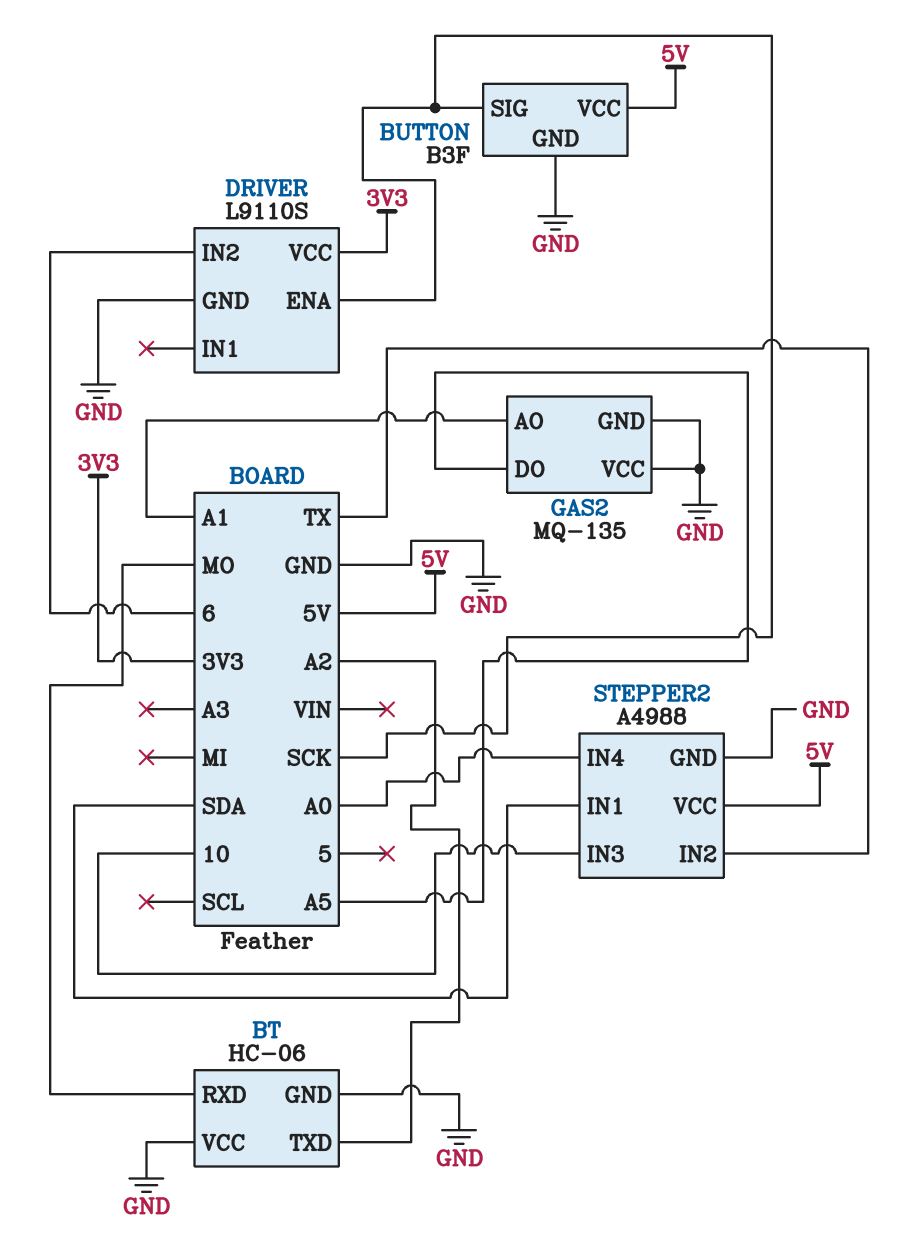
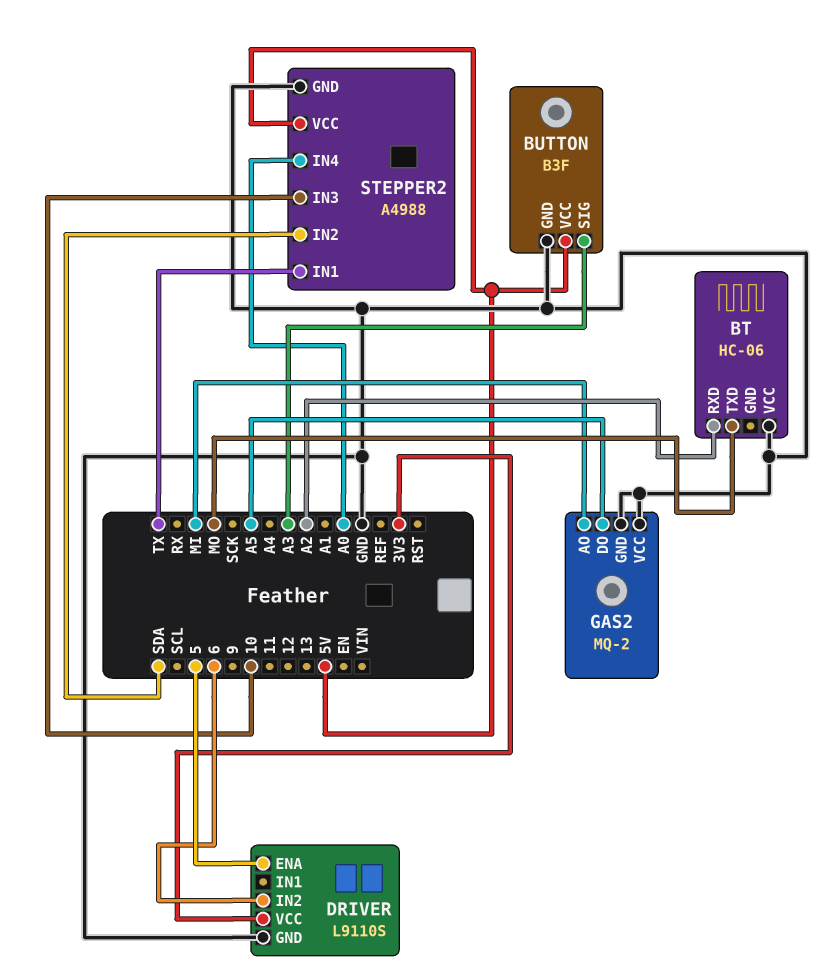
BT pin GND: GND -> none
BT pin RXD: MO -> A2
BT pin TXD: A2 -> MO
BUTTON pin SIG: SCK -> A3
DRIVER pin ENA: SCK -> 5
GAS2: MQ-135 -> MQ-2
GAS2 pin AO: A1 -> MI
STEPPER2 pin IN1: SDA -> TX
STEPPER2 pin IN2: TX -> SDA

